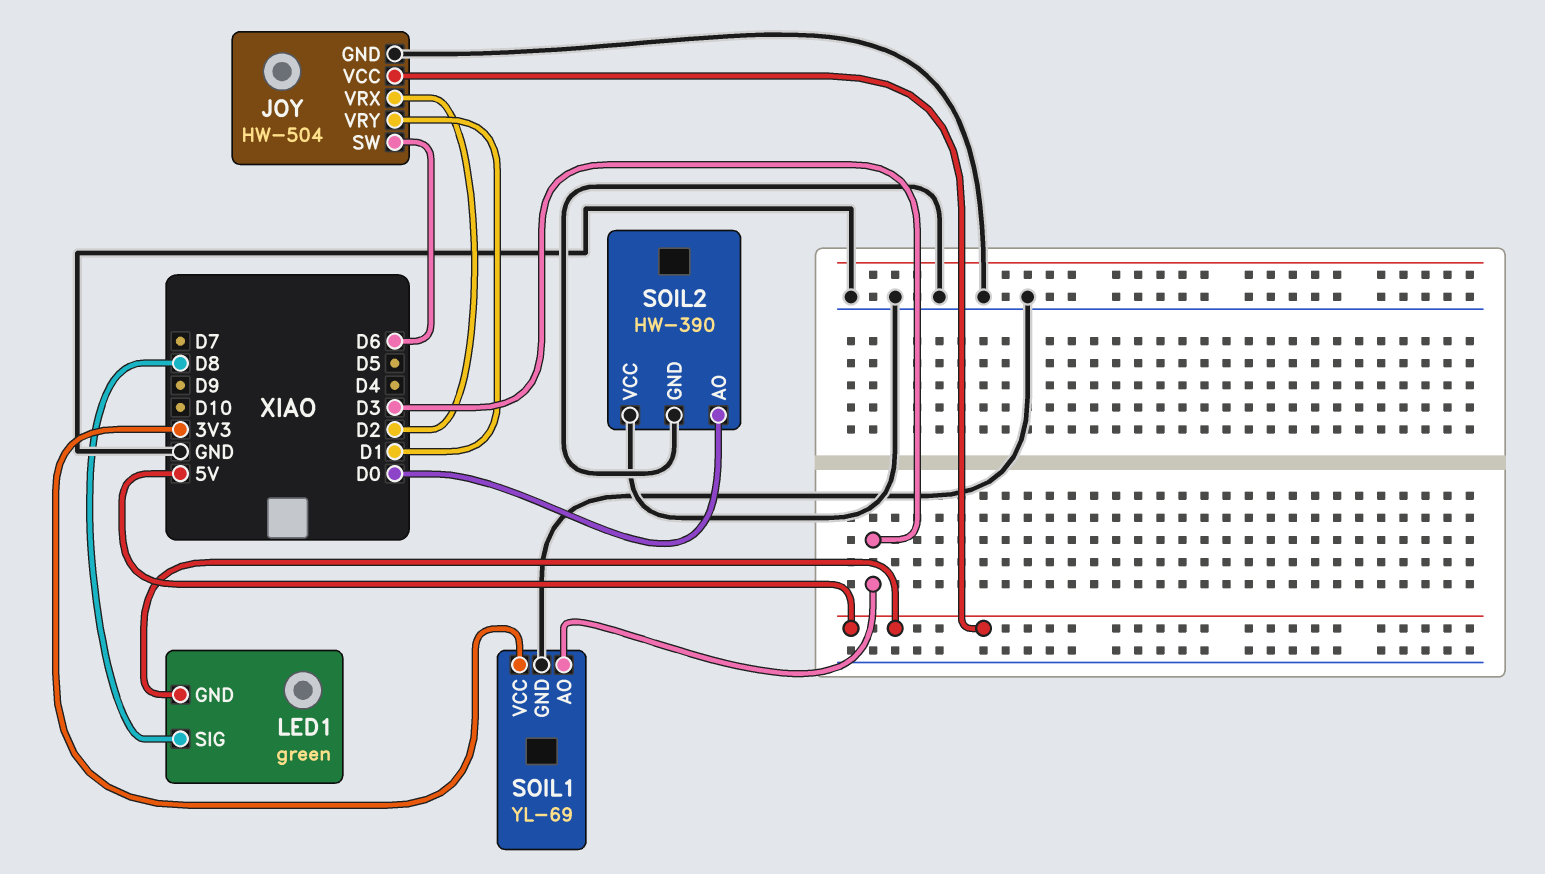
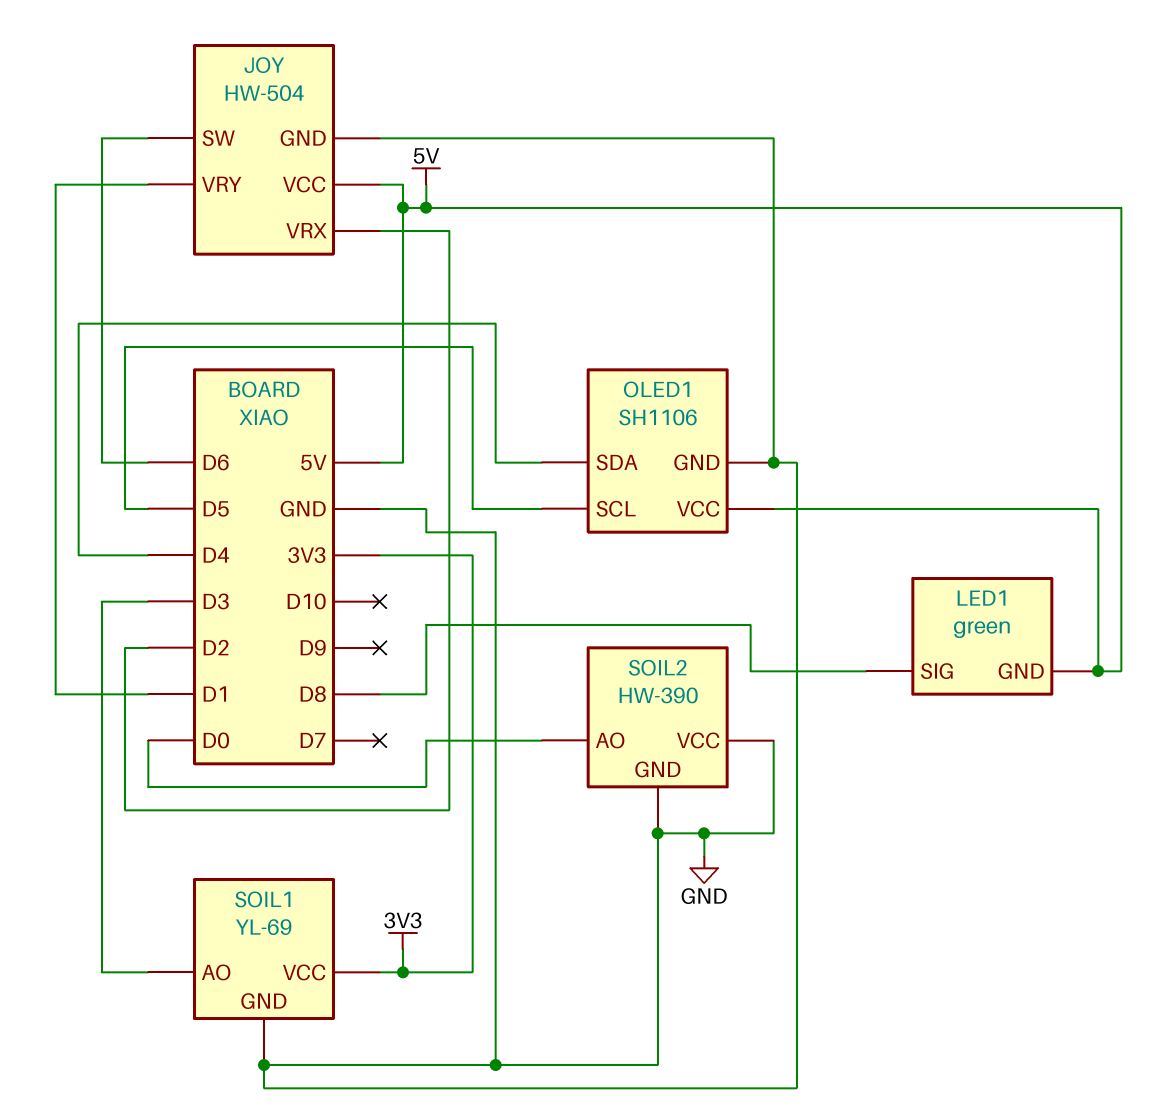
OLED1: none -> SH1106
OLED1 pin GND: none -> GND
OLED1 pin SCL: none -> D5
OLED1 pin SDA: none -> D4
OLED1 pin VCC: none -> 5V

